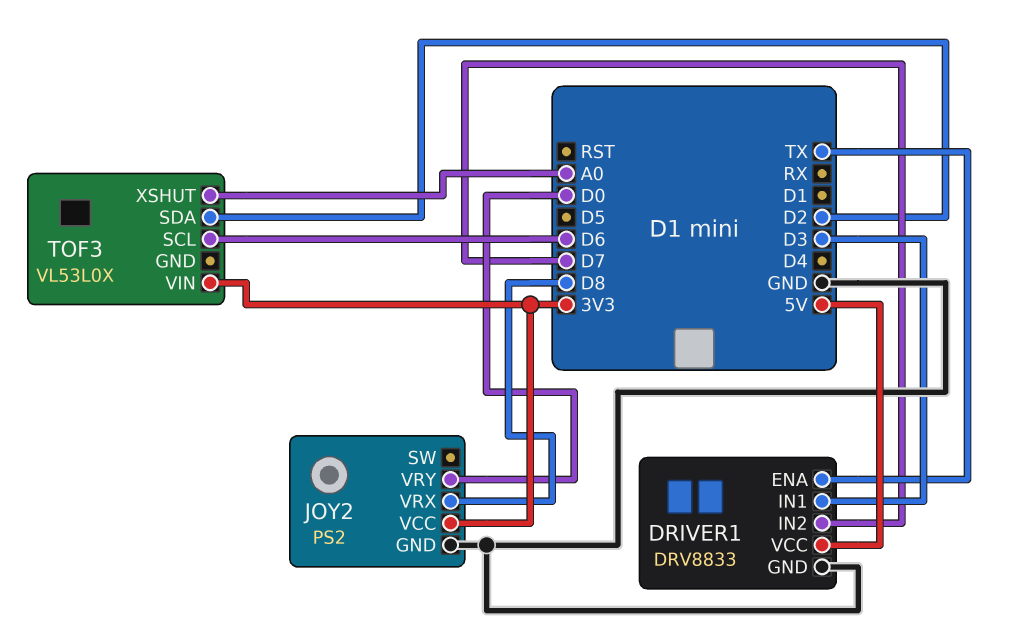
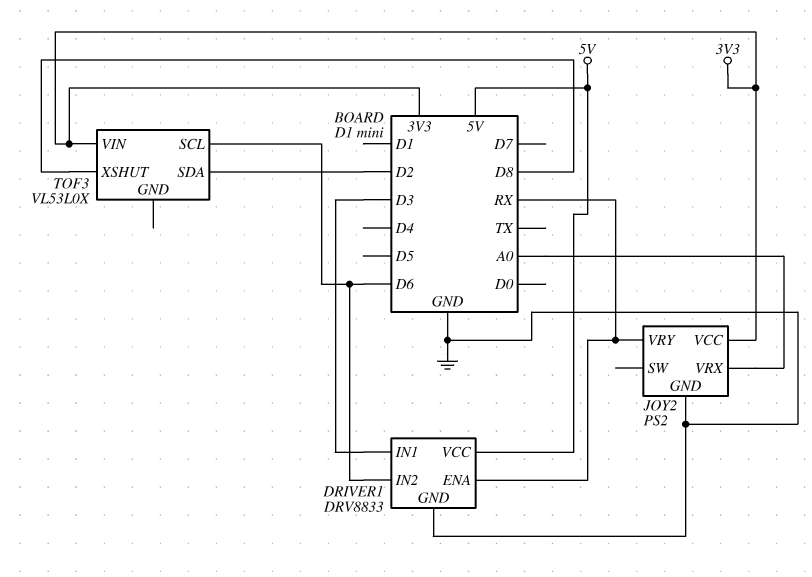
DRIVER1 pin ENA: TX -> RX
DRIVER1 pin IN2: D7 -> D6
JOY2 pin VRX: D8 -> A0
JOY2 pin VRY: D0 -> RX
TOF3 pin XSHUT: A0 -> D8

